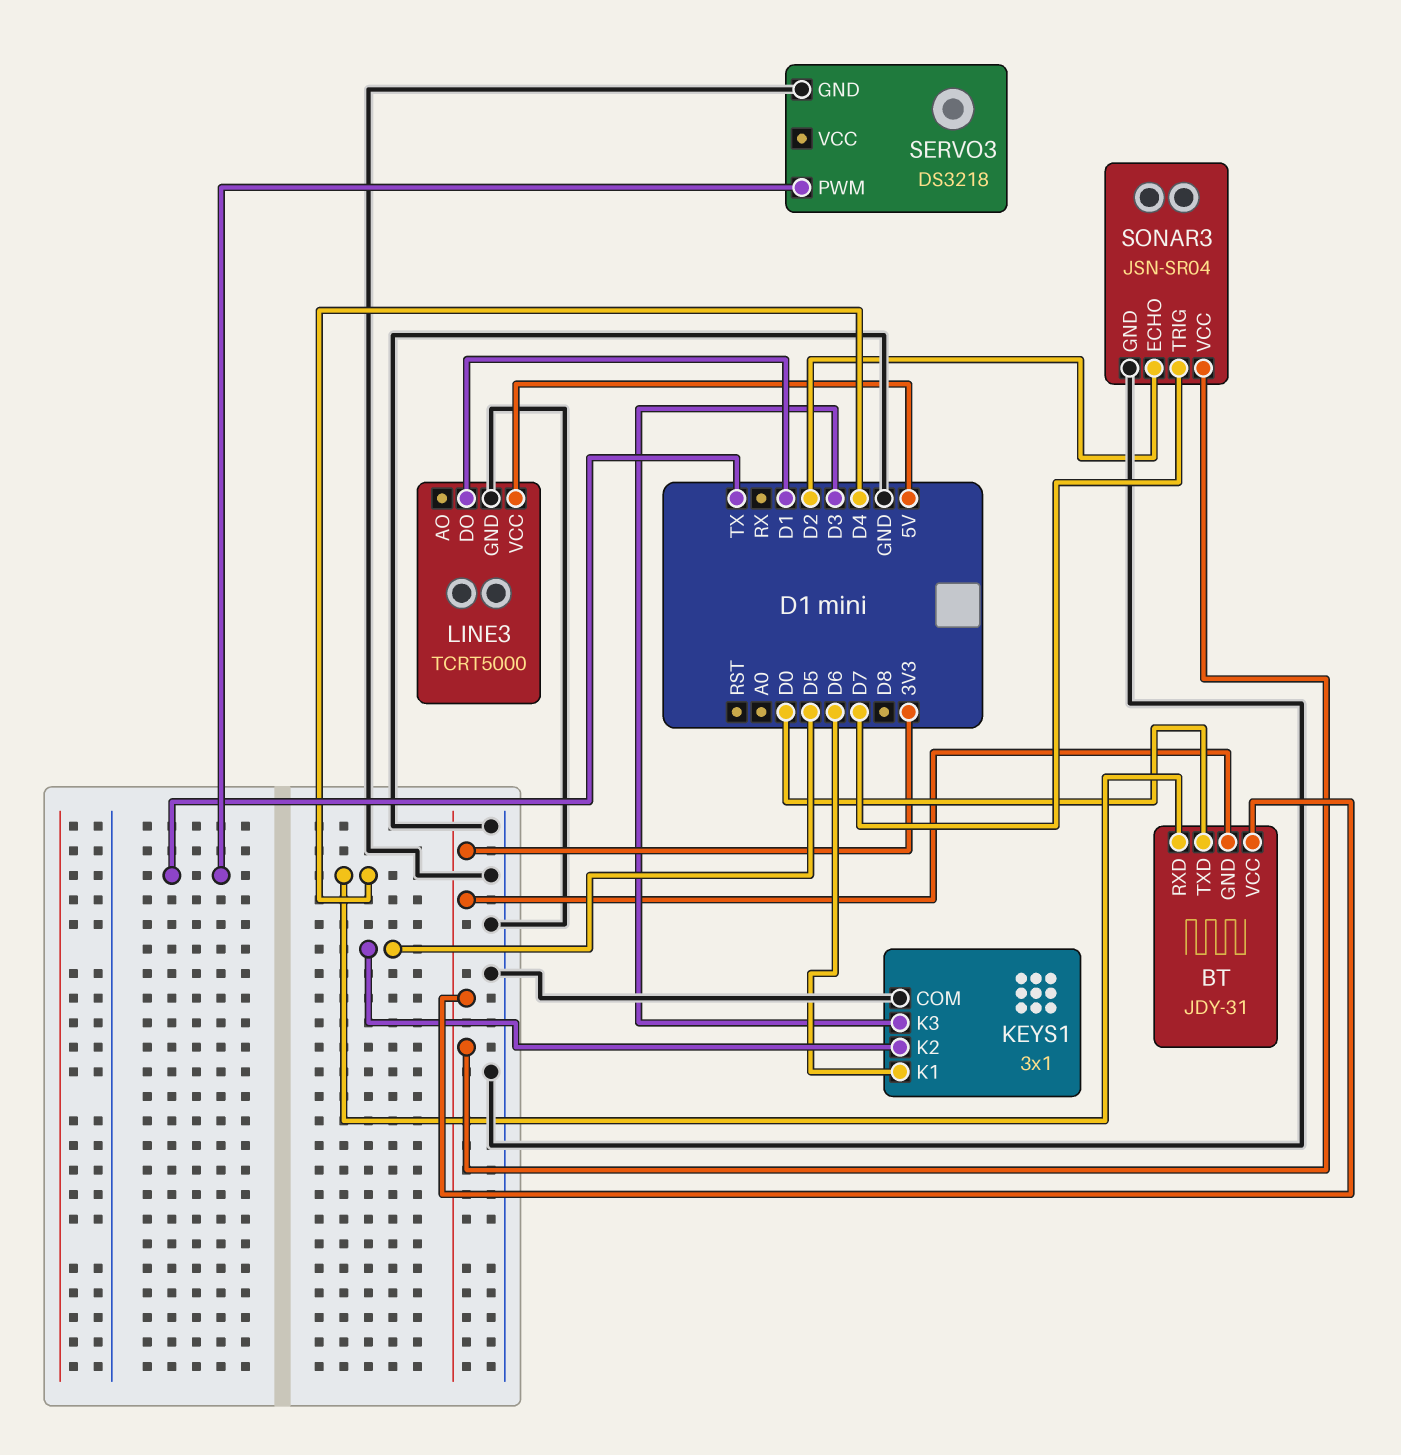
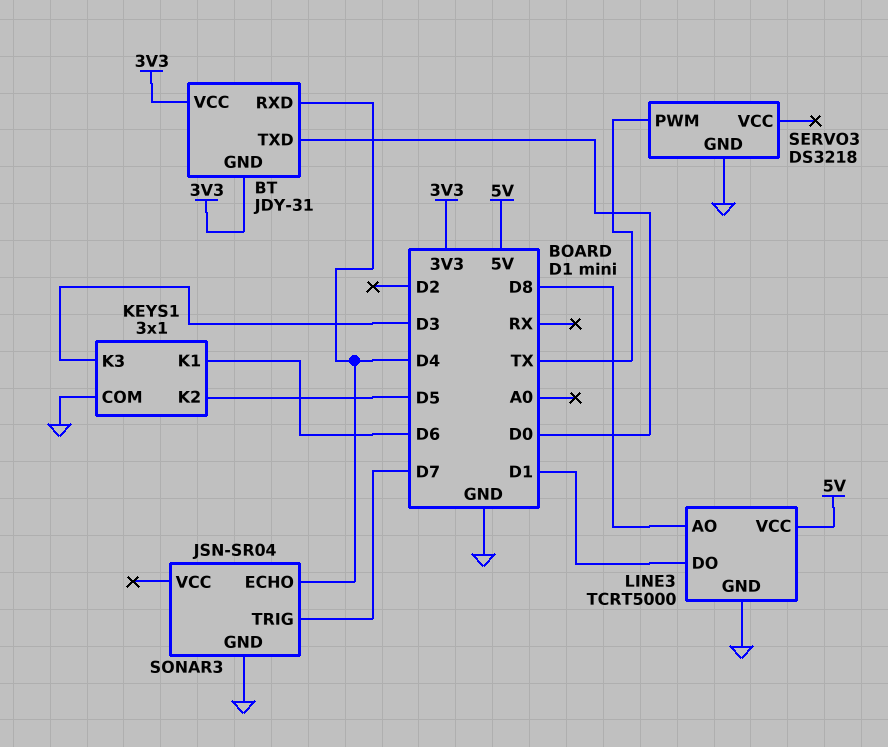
LINE3 pin AO: none -> D8
SONAR3 pin ECHO: D2 -> D4
SONAR3 pin VCC: 3V3 -> none

